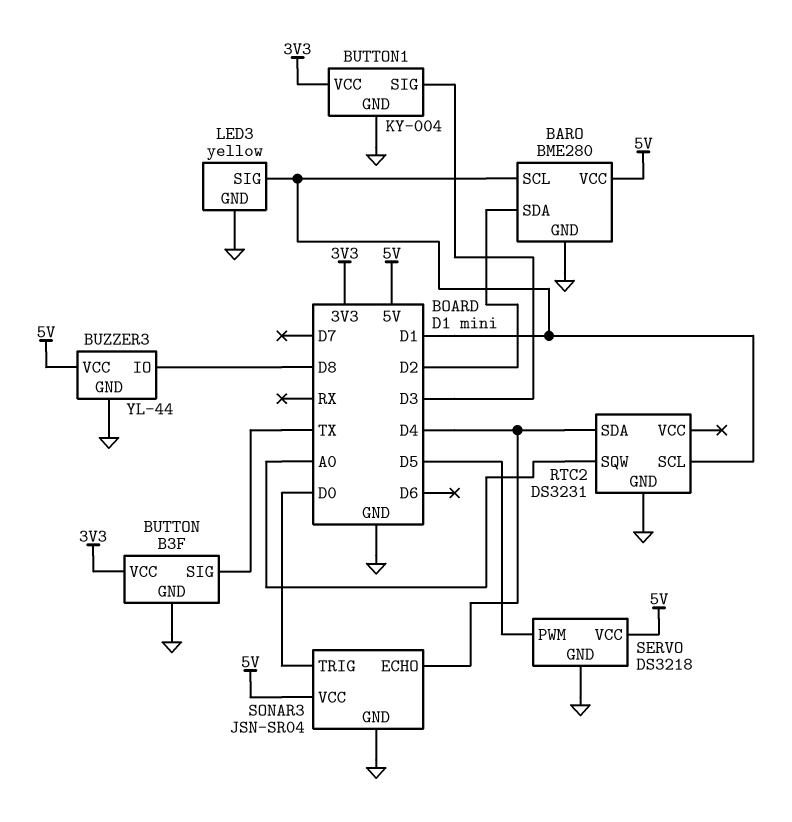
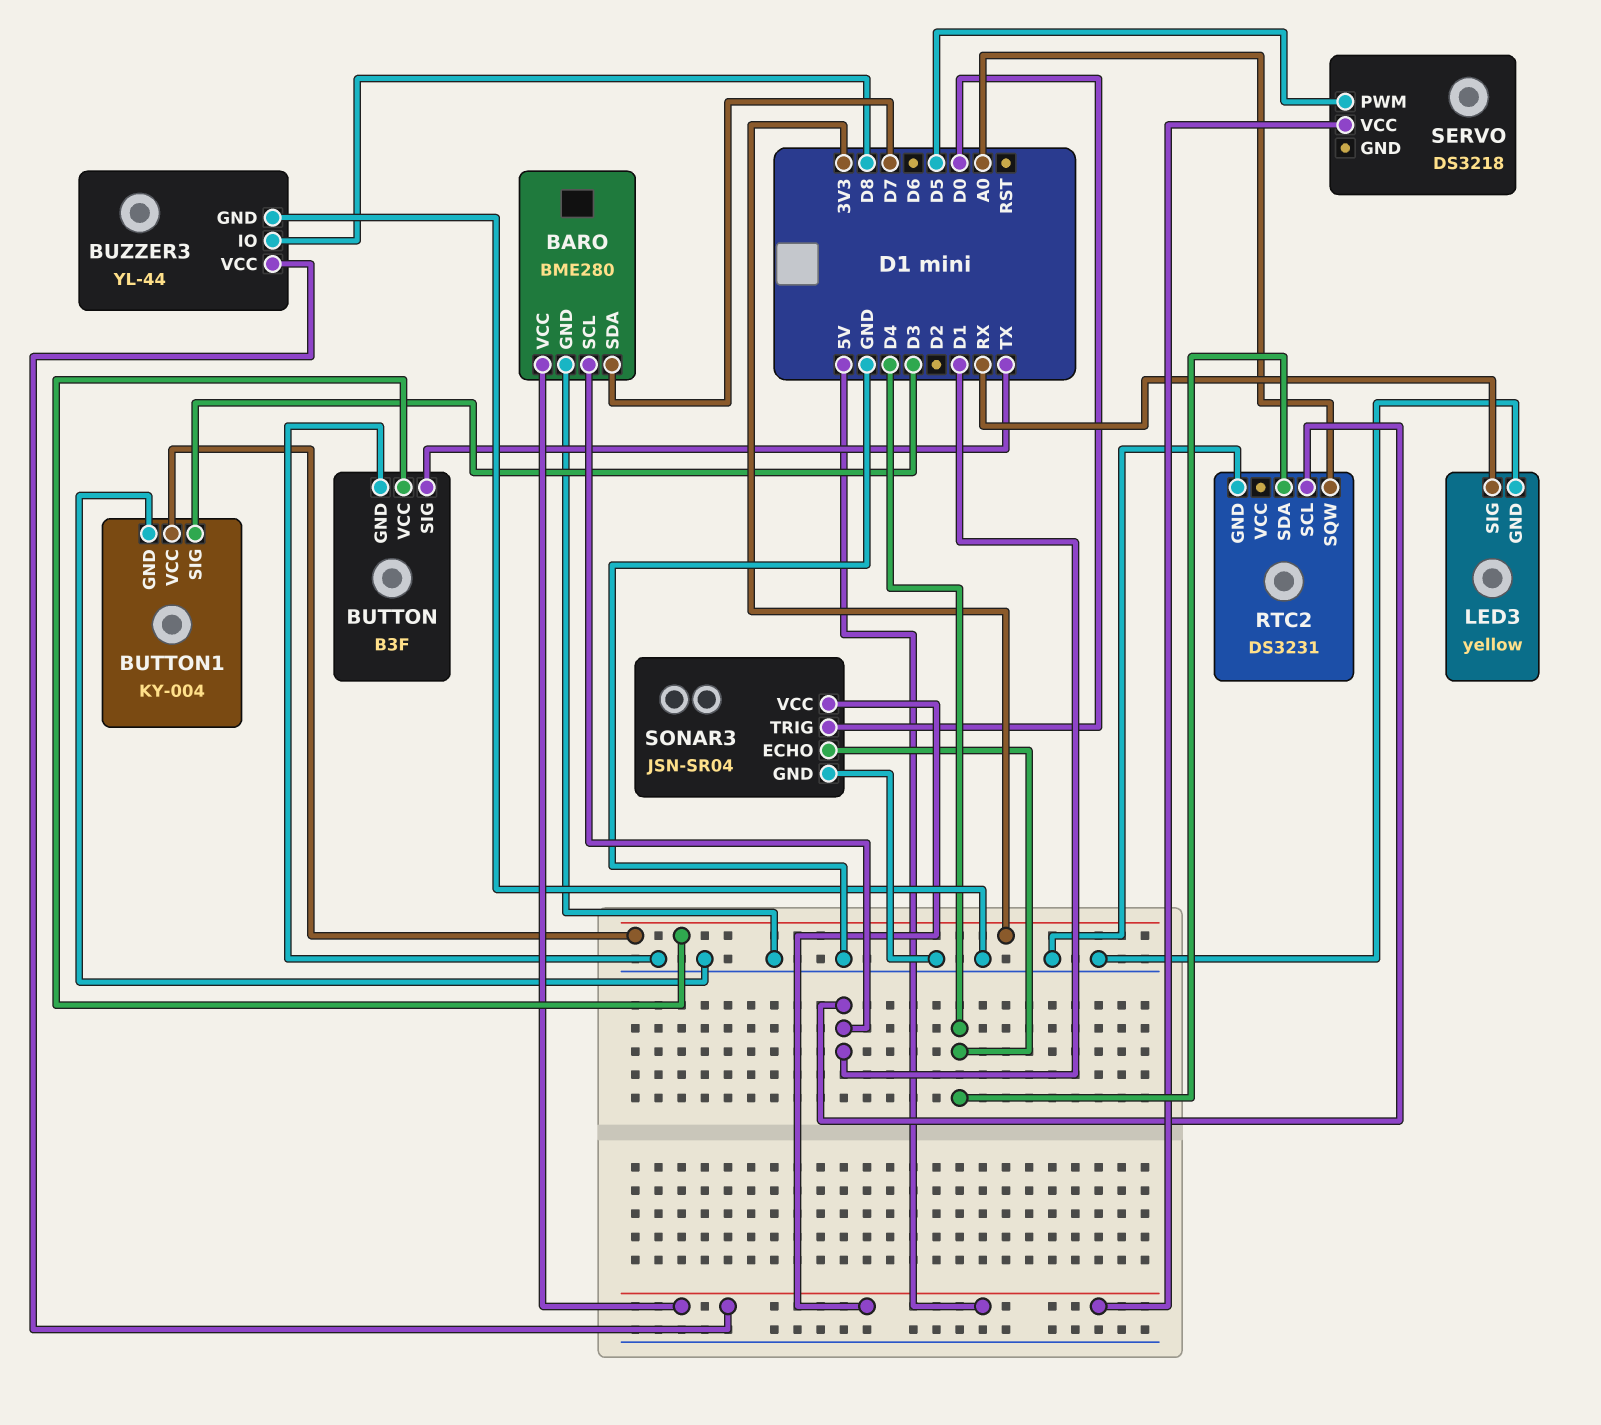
BARO pin SDA: D2 -> D7
LED3 pin SIG: D1 -> RX
SERVO pin GND: GND -> none

